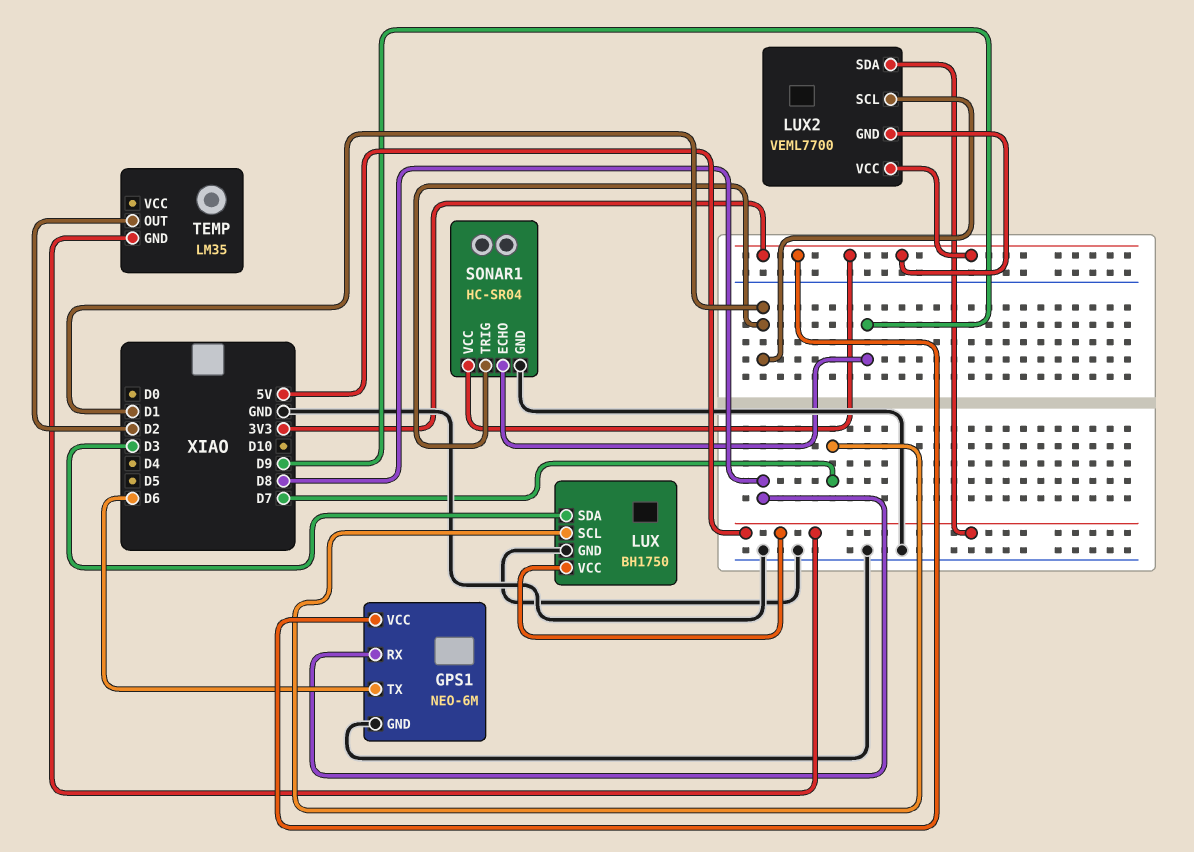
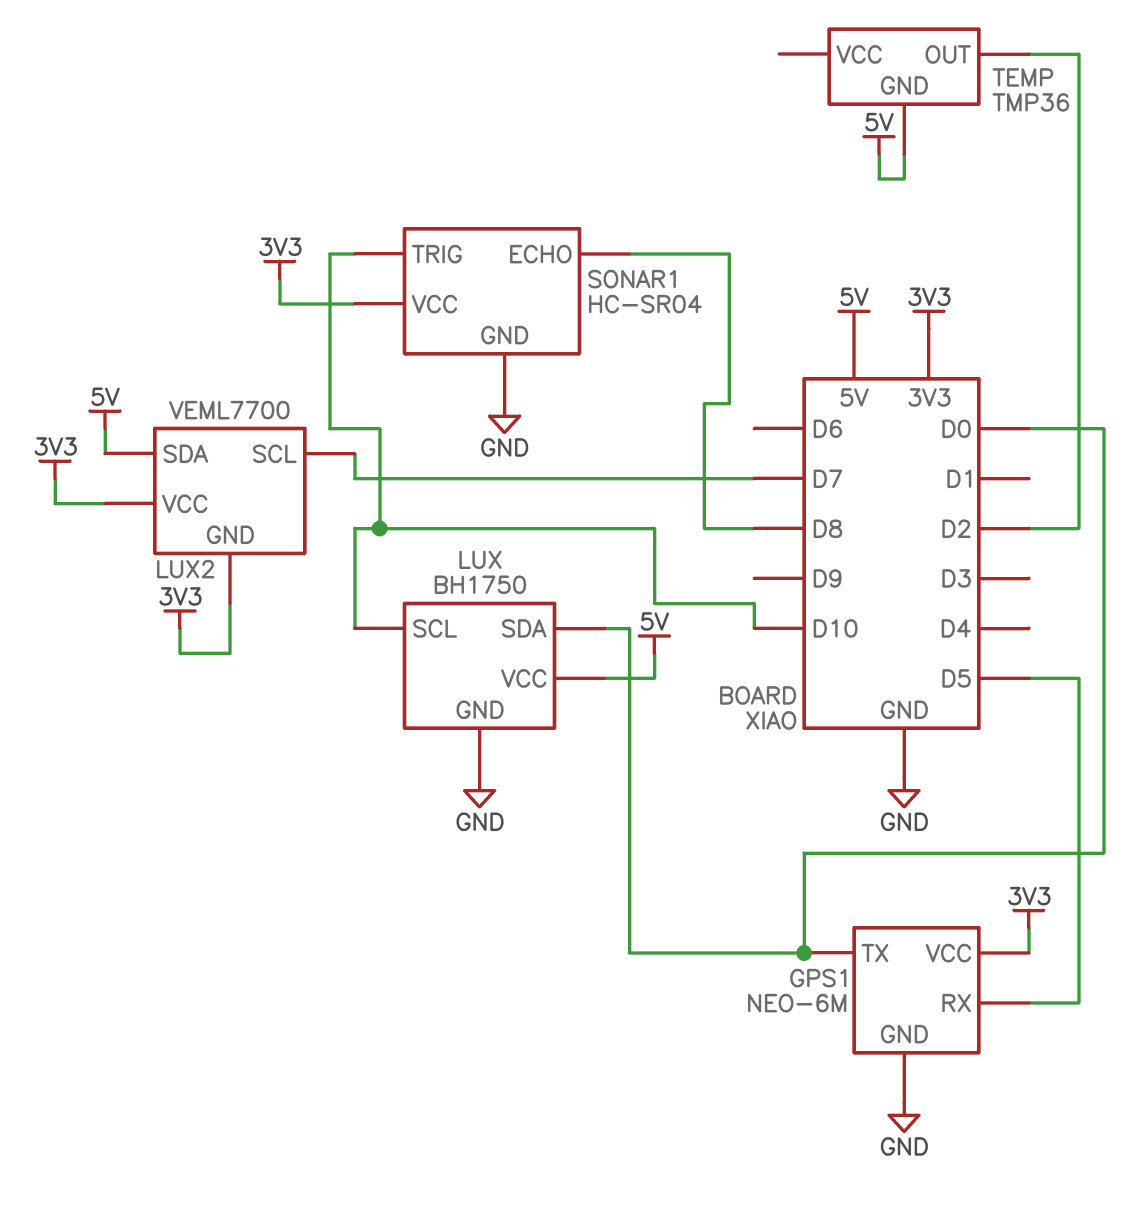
GPS1 pin RX: D8 -> D5
GPS1 pin TX: D6 -> D0
LUX pin SCL: D7 -> D10
LUX pin SDA: D3 -> D0
LUX2 pin SCL: D1 -> D7
SONAR1 pin ECHO: D9 -> D8
SONAR1 pin TRIG: D1 -> D10
TEMP: LM35 -> TMP36

